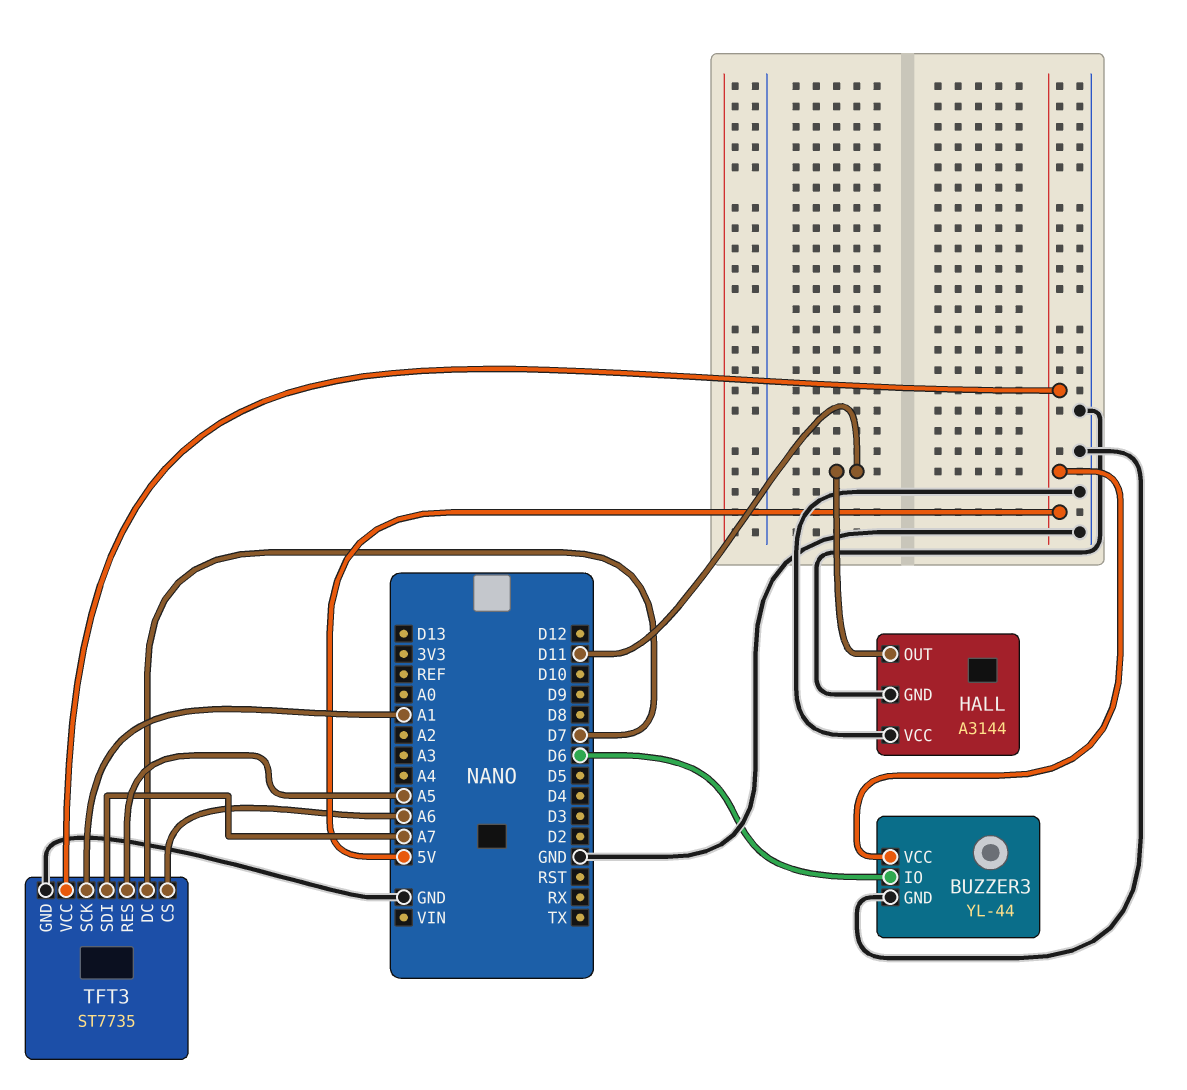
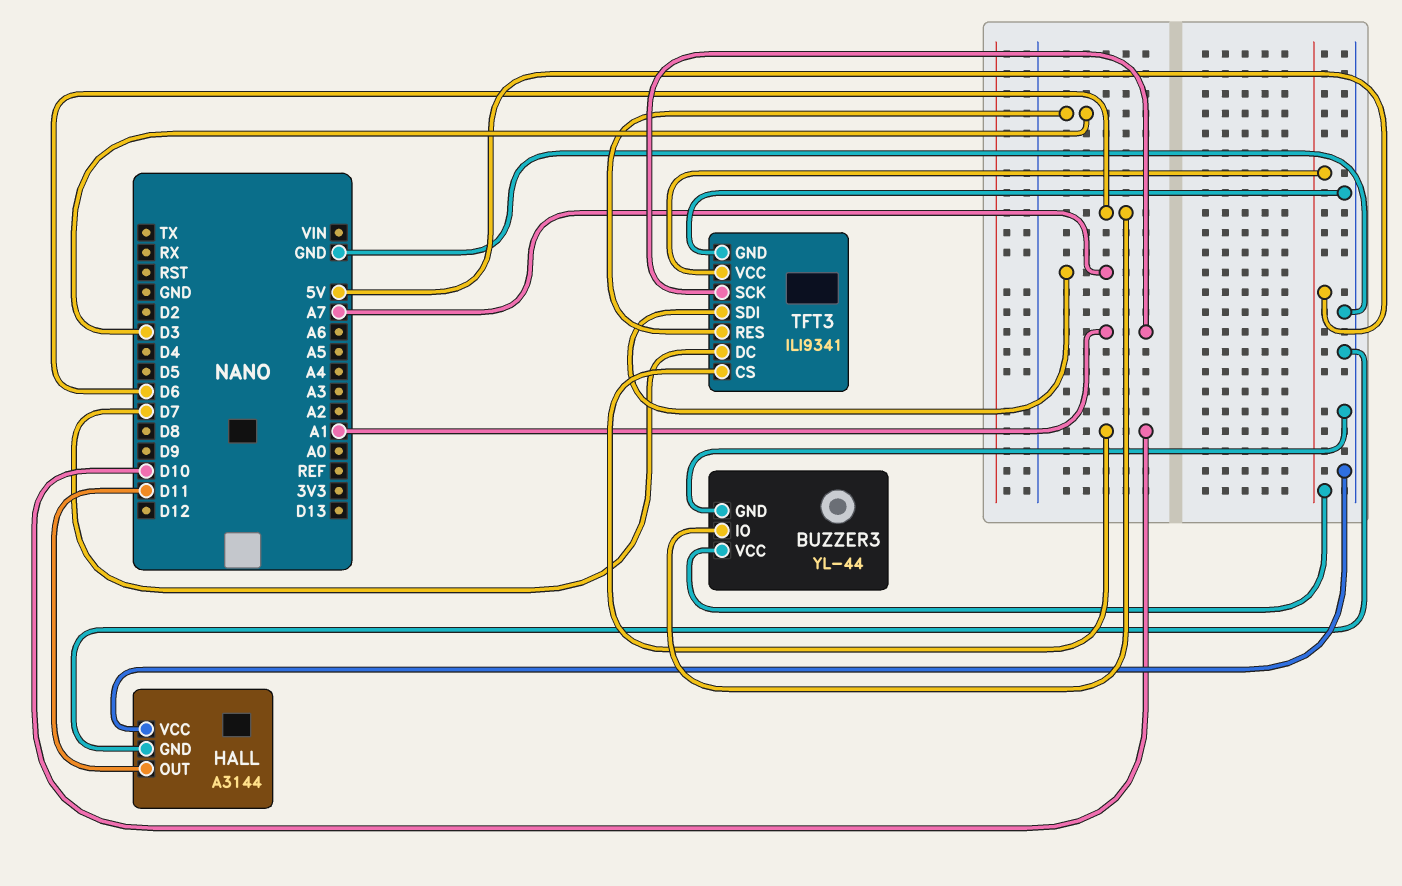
TFT3: ST7735 -> ILI9341
TFT3 pin CS: A6 -> D10
TFT3 pin RES: A5 -> D3

